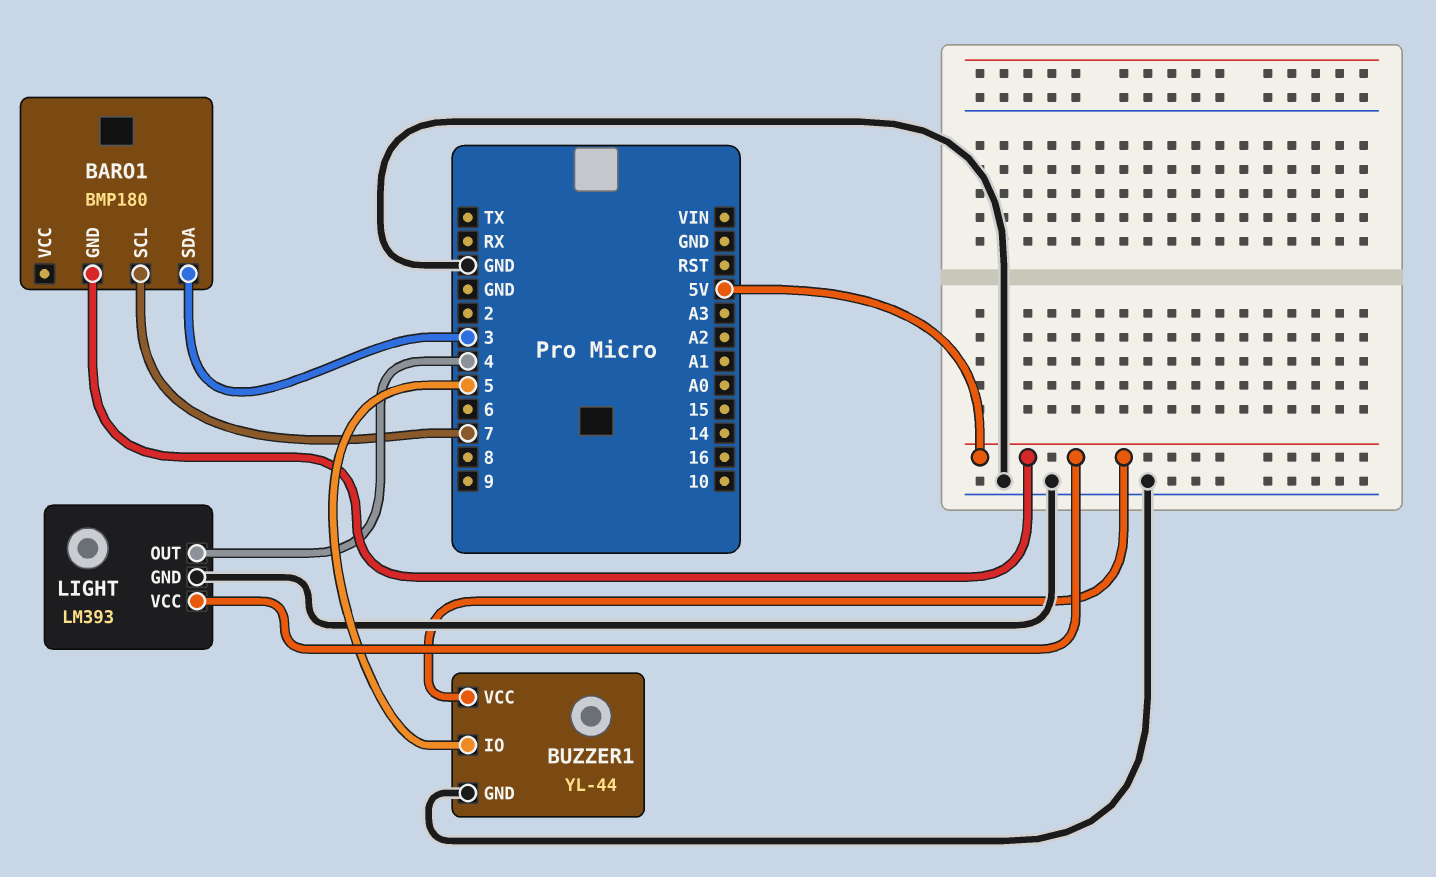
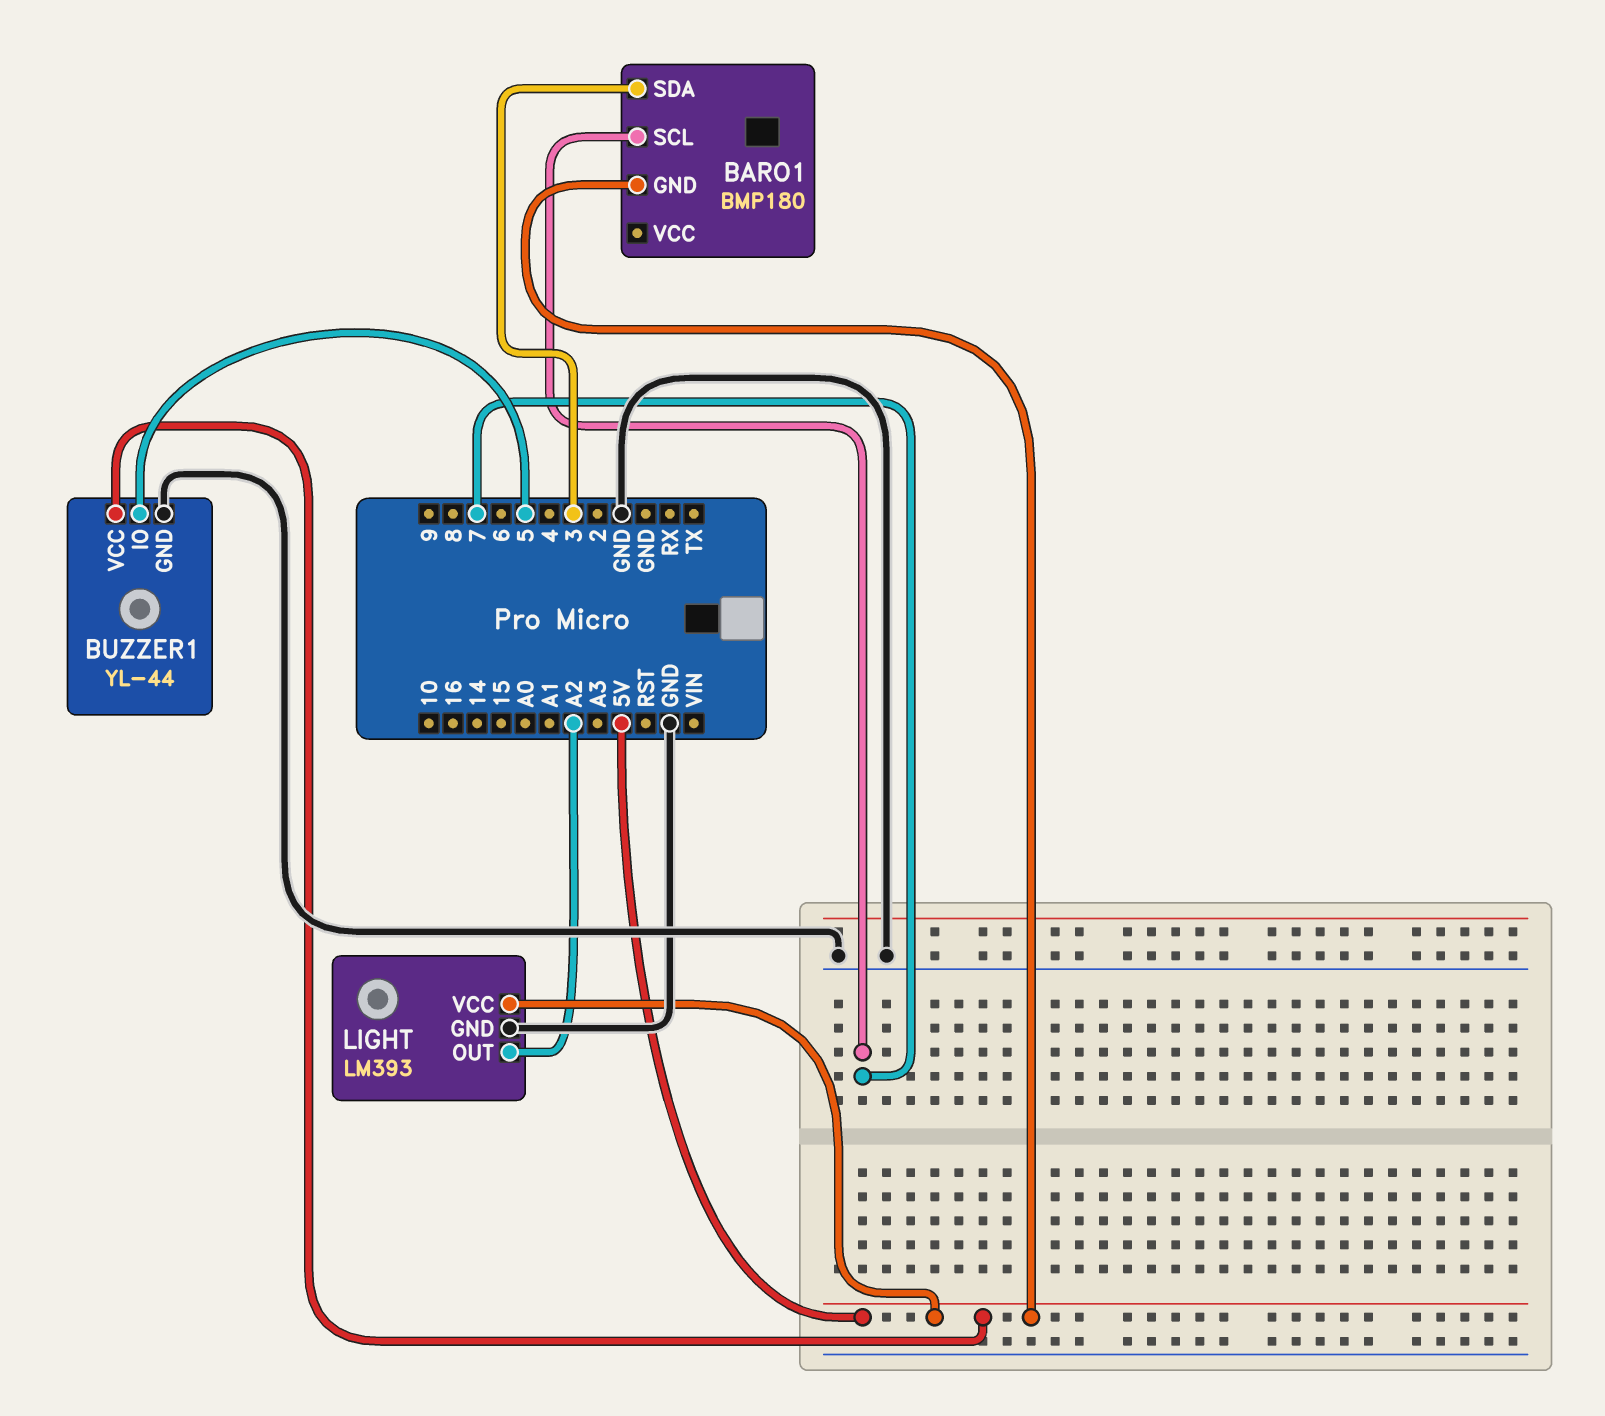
LIGHT pin OUT: 4 -> A2

